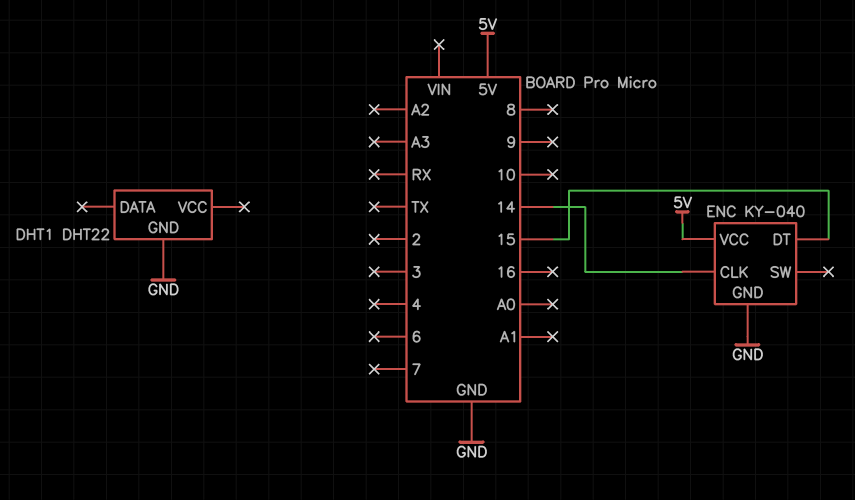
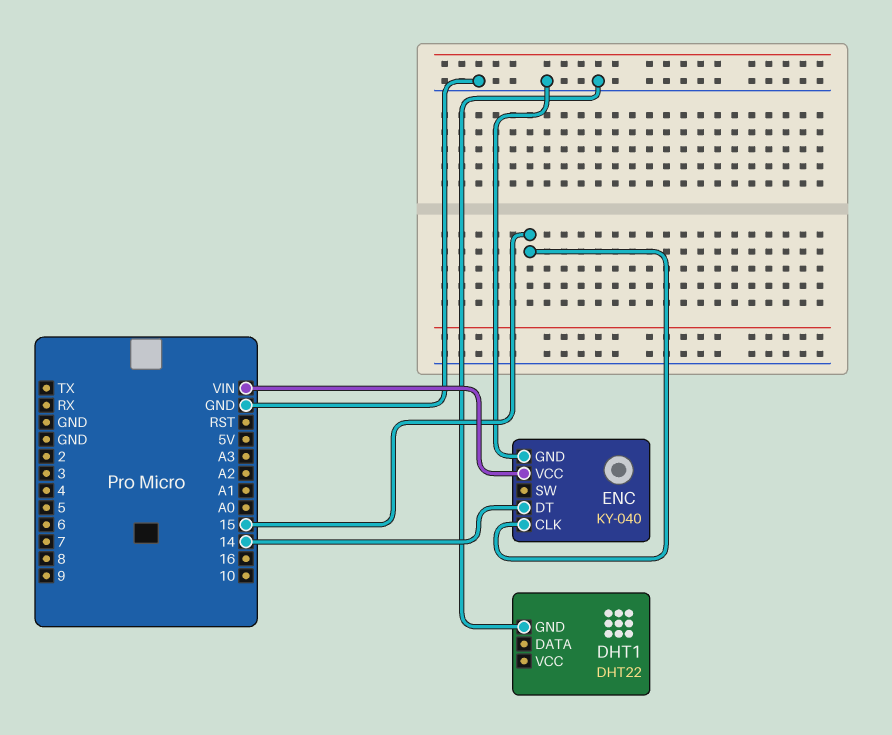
ENC pin CLK: 14 -> 15
ENC pin DT: 15 -> 14
ENC pin VCC: 5V -> VIN

